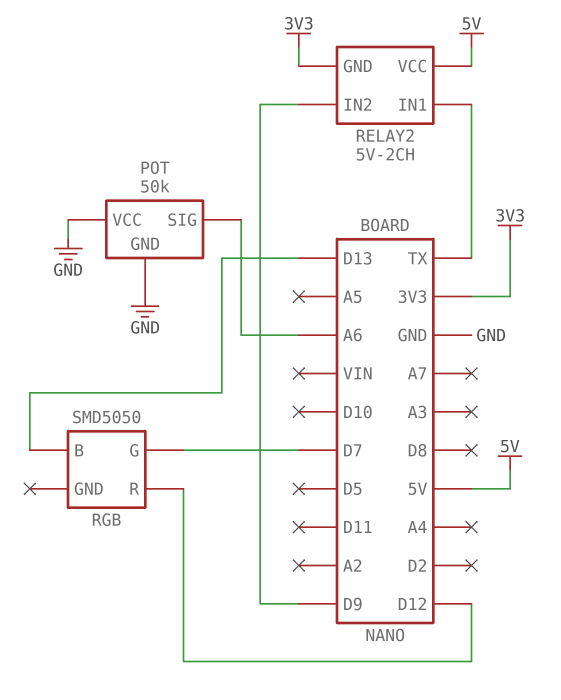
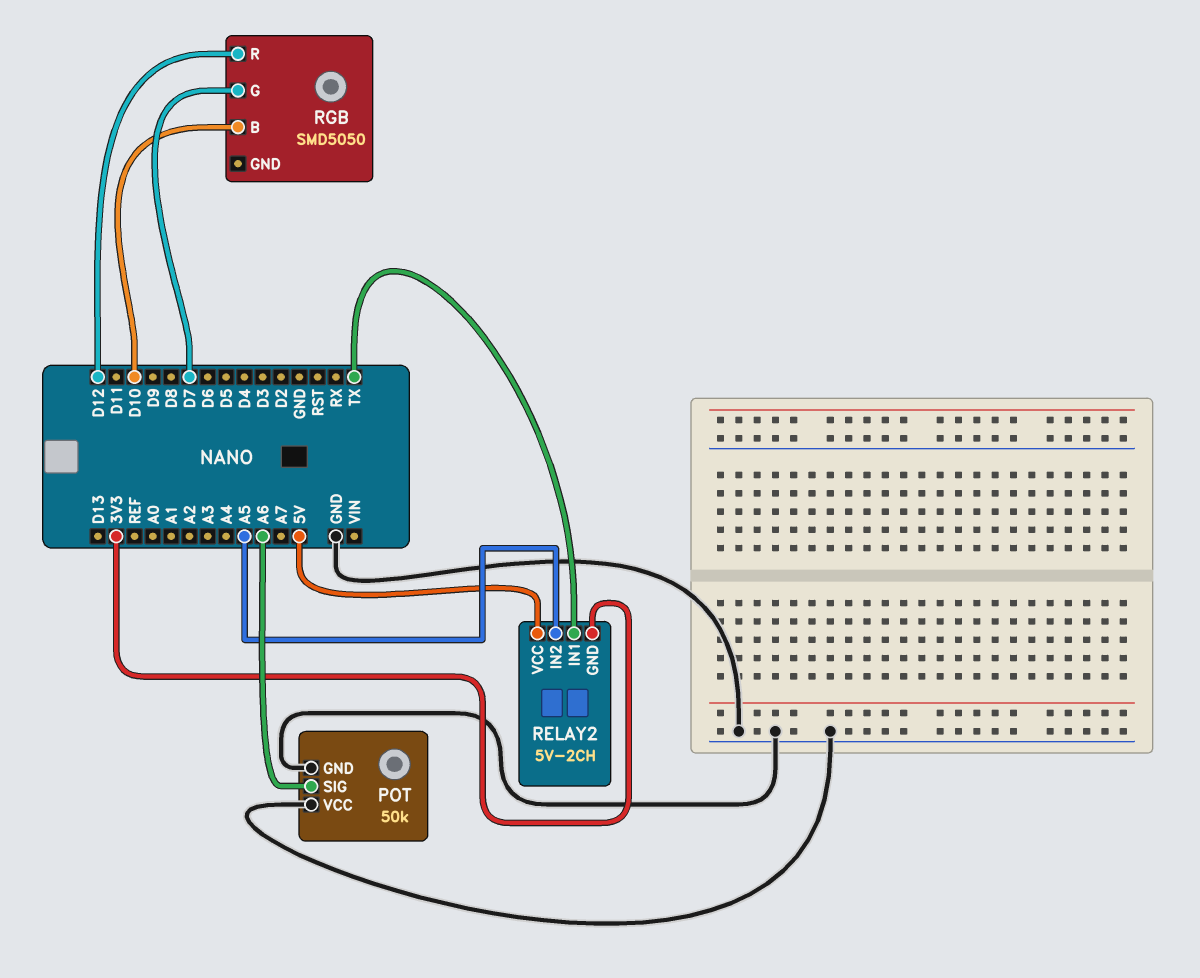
RELAY2 pin IN2: D9 -> A5
RGB pin B: D13 -> D10

